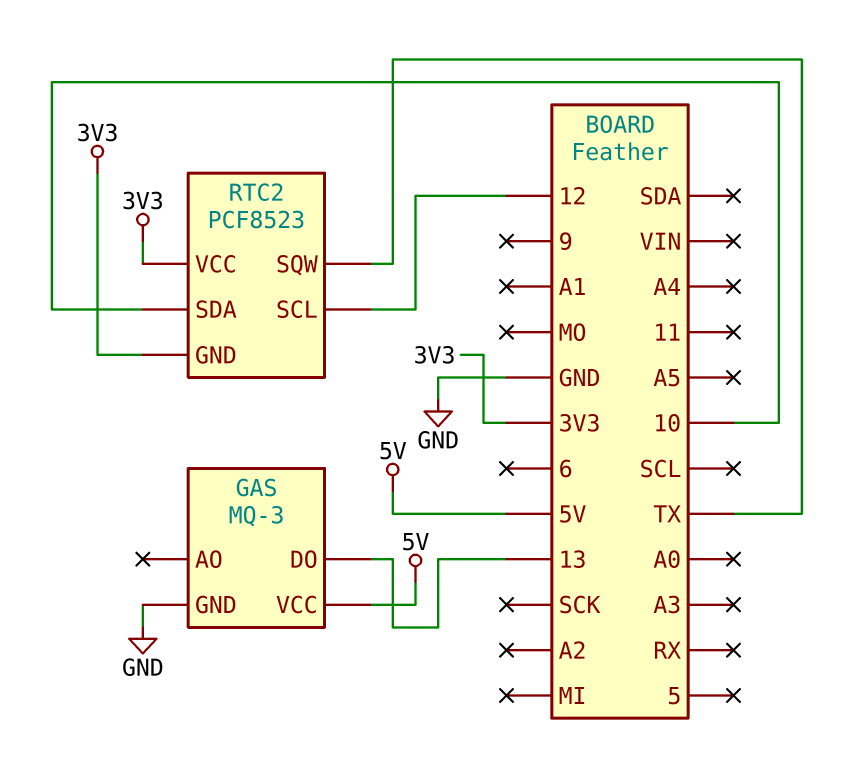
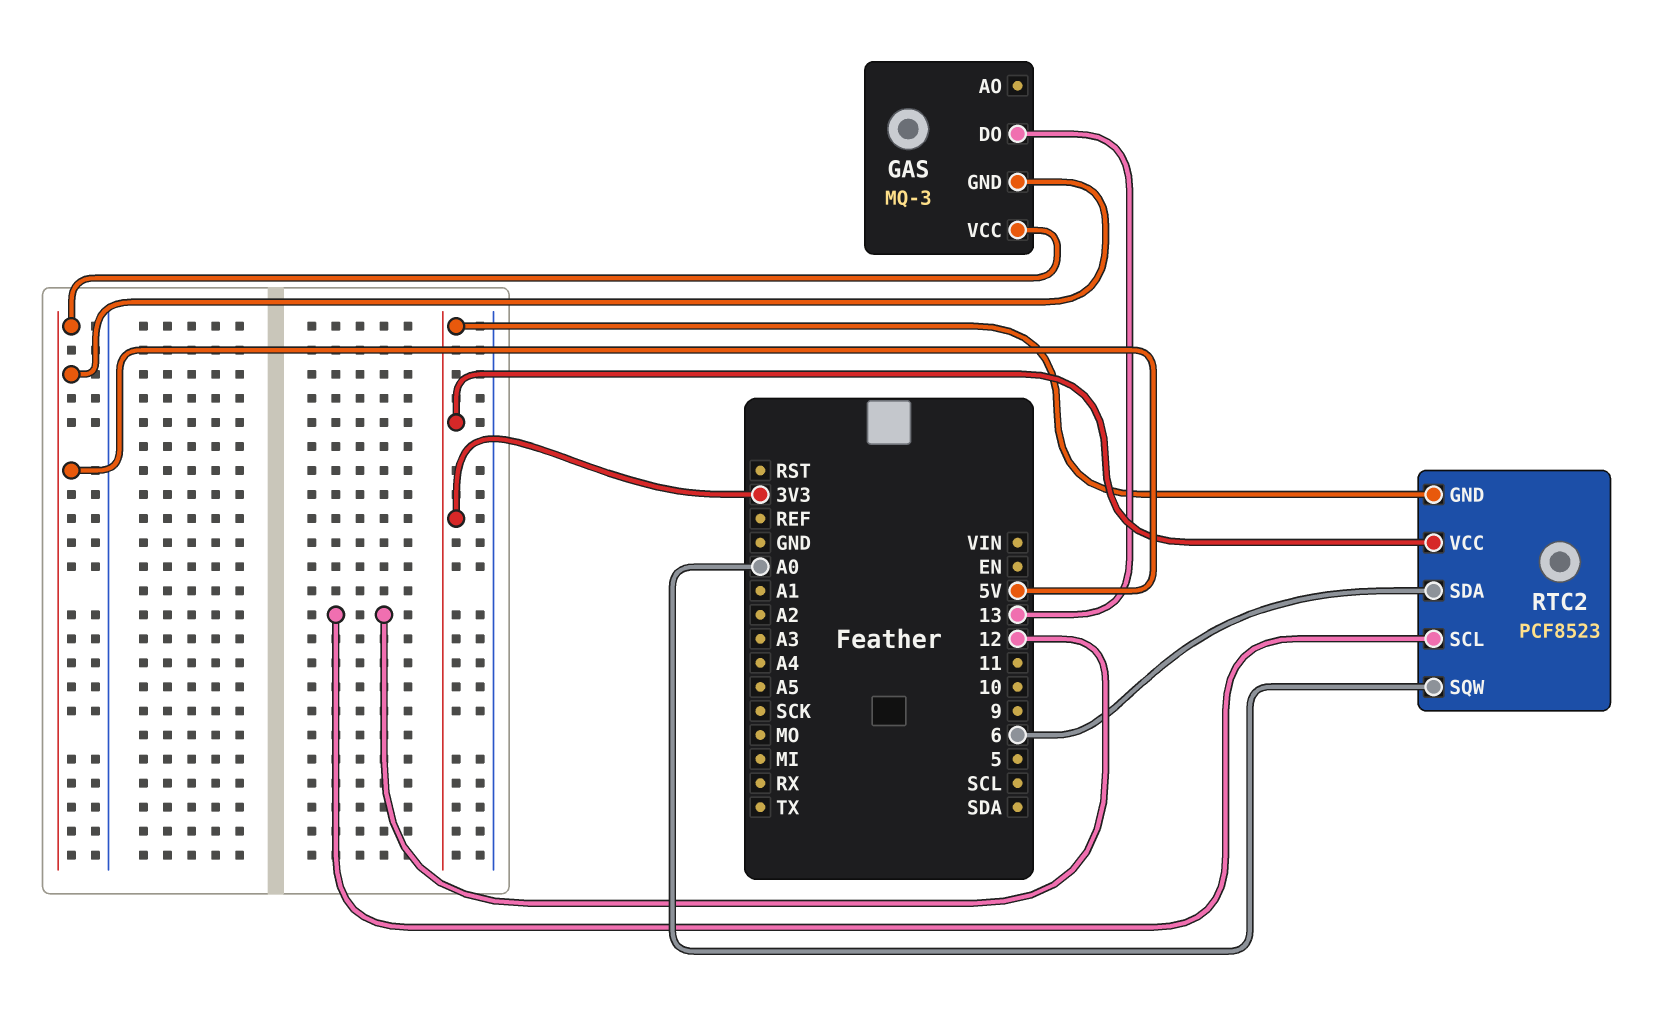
GAS pin GND: GND -> 5V
RTC2 pin SDA: 10 -> 6
RTC2 pin SQW: TX -> A0

